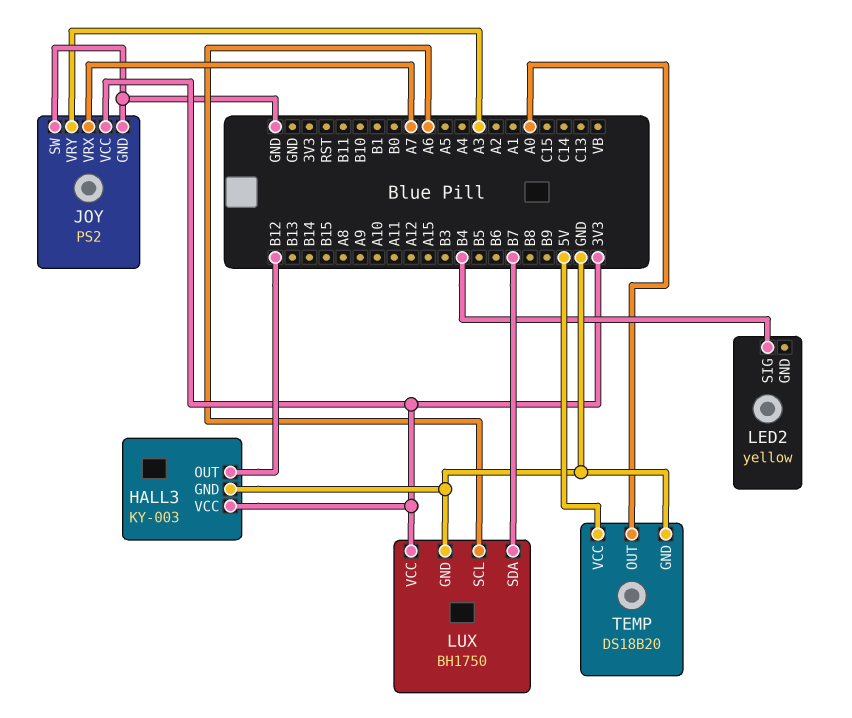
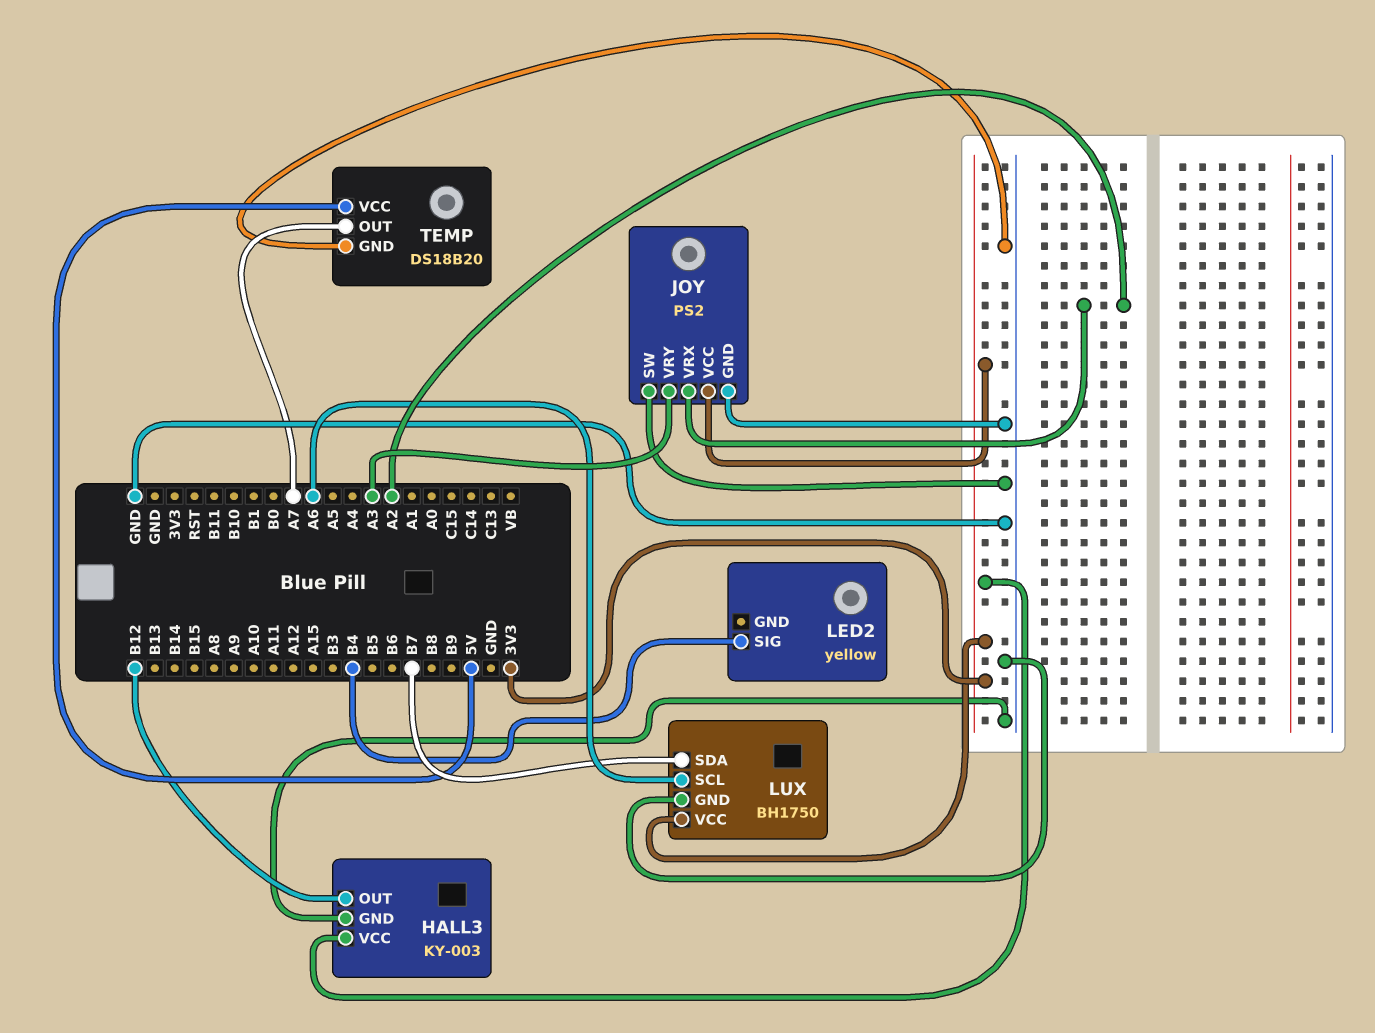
JOY pin VRX: A7 -> A2
TEMP pin OUT: A0 -> A7

